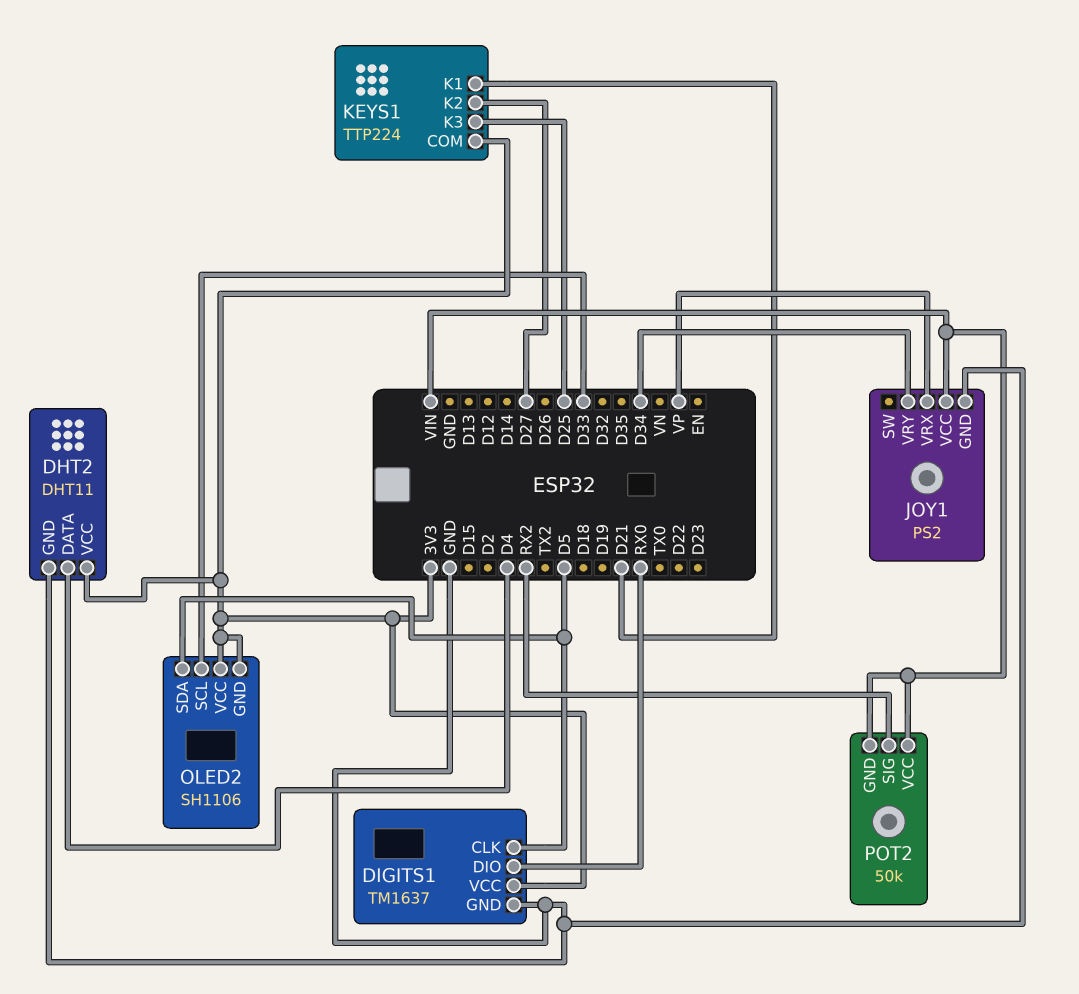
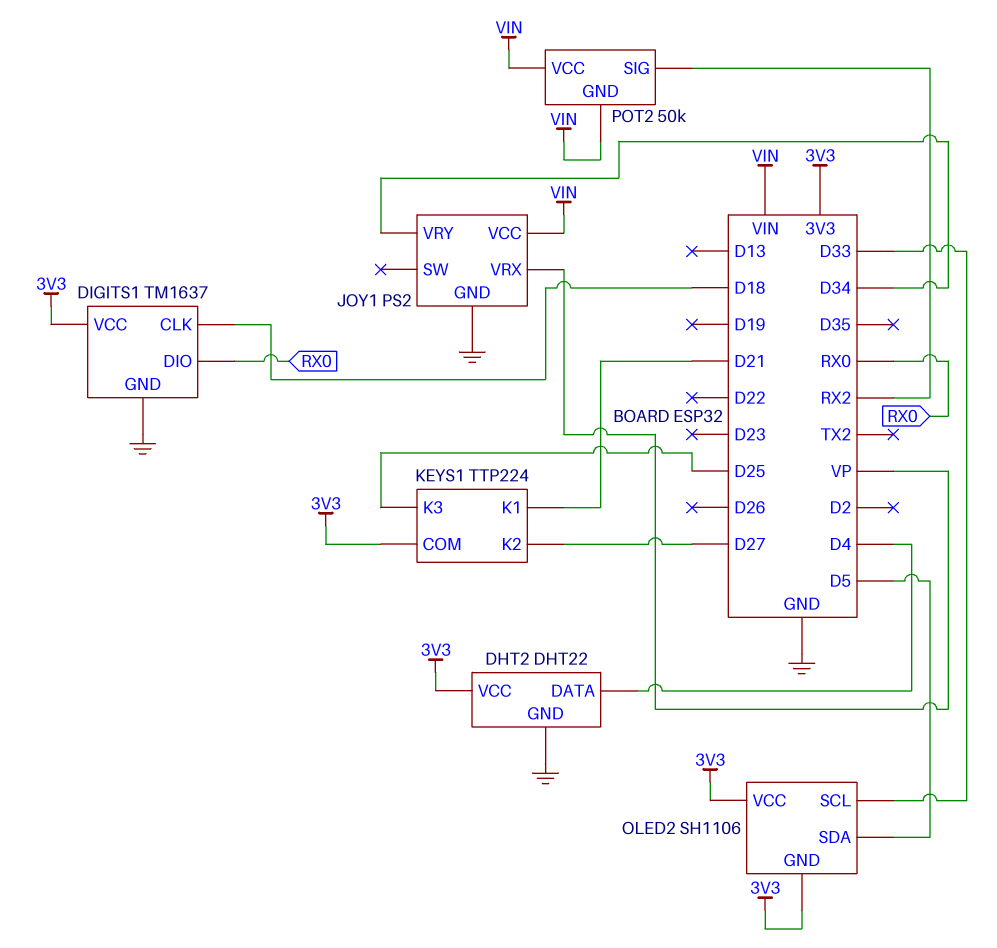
DHT2: DHT11 -> DHT22
DIGITS1 pin CLK: D5 -> D18

